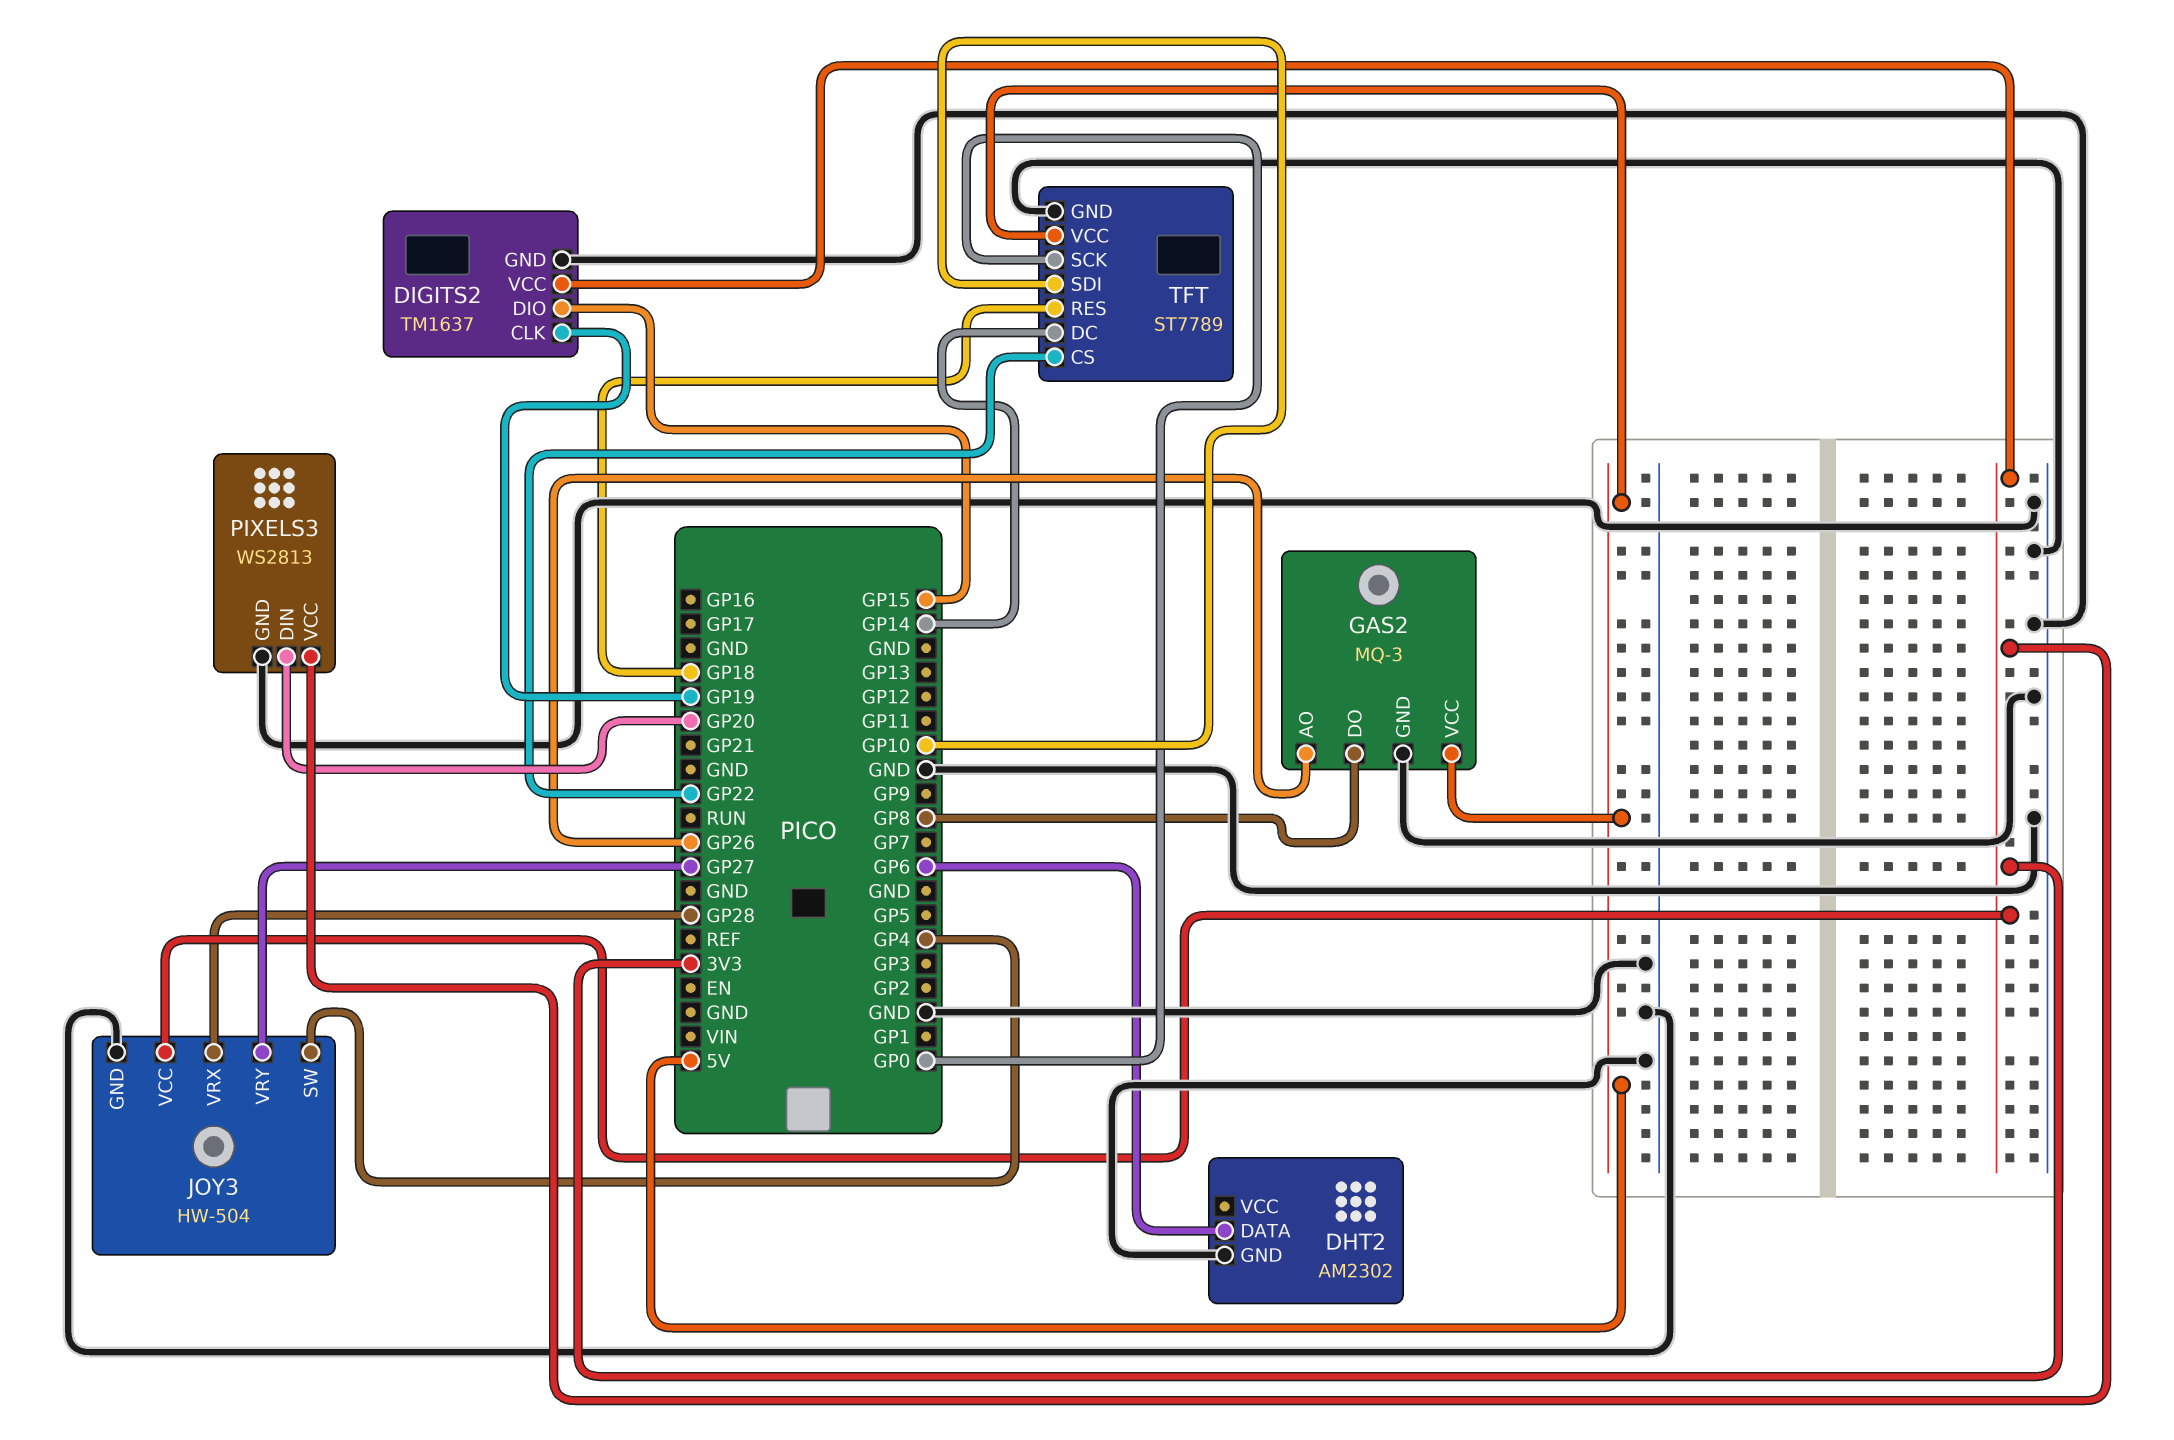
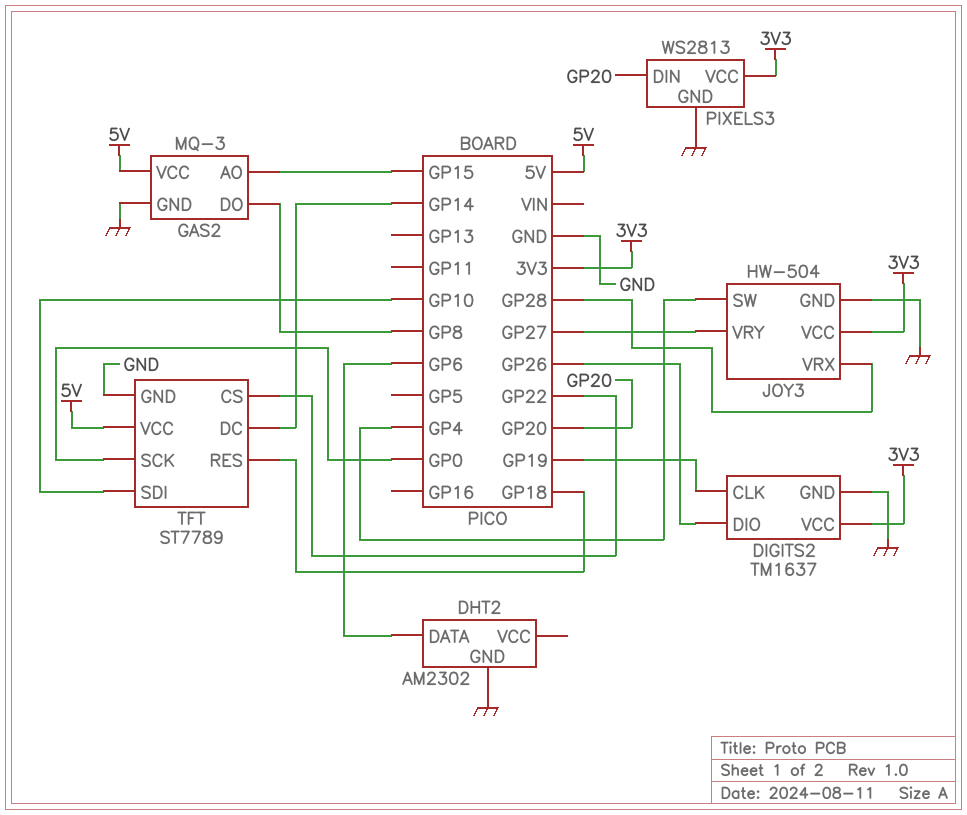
DIGITS2 pin DIO: GP15 -> GP26
GAS2 pin AO: GP26 -> GP15

